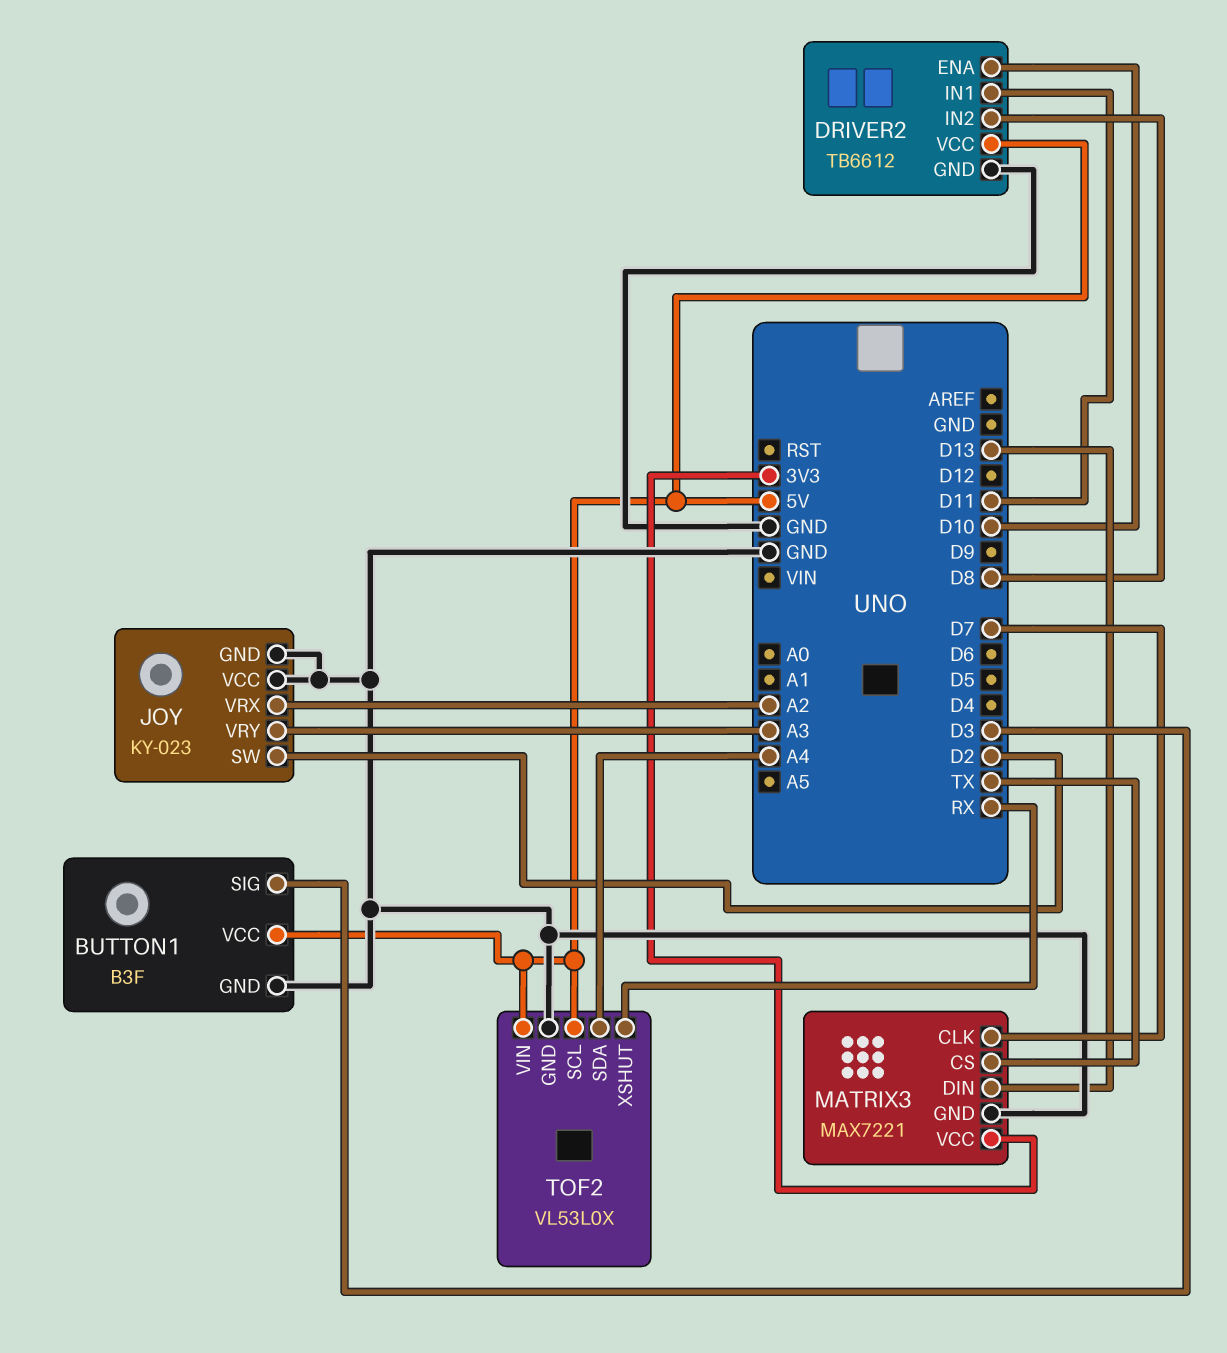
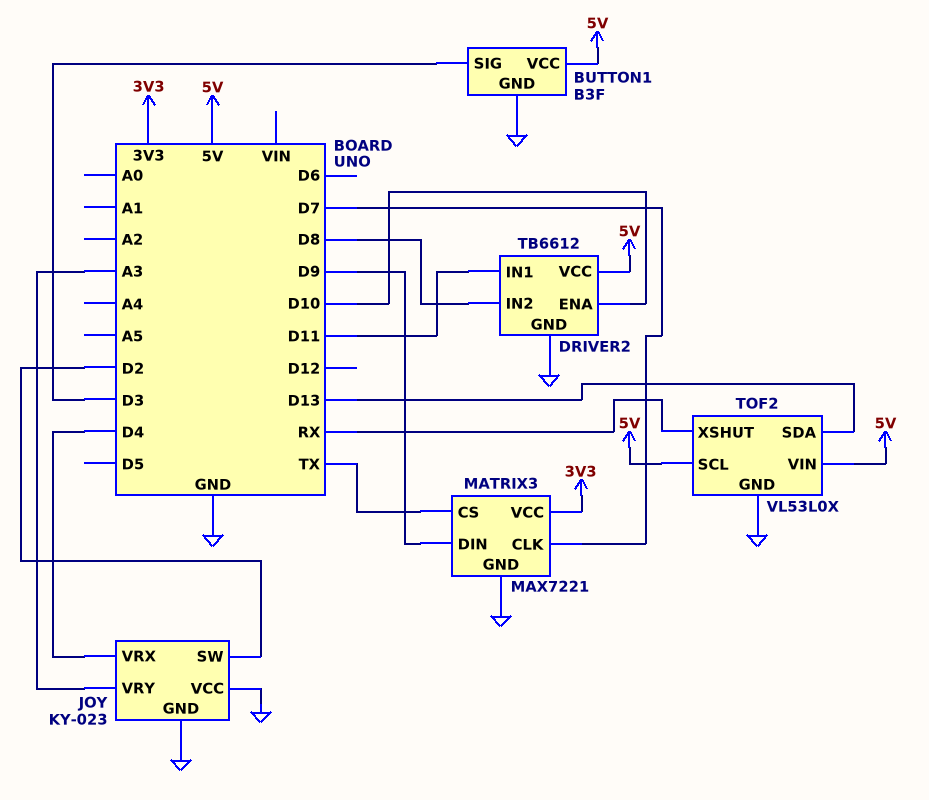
JOY pin VRX: A2 -> D4
MATRIX3 pin DIN: D13 -> D9
TOF2 pin SDA: A4 -> D13

